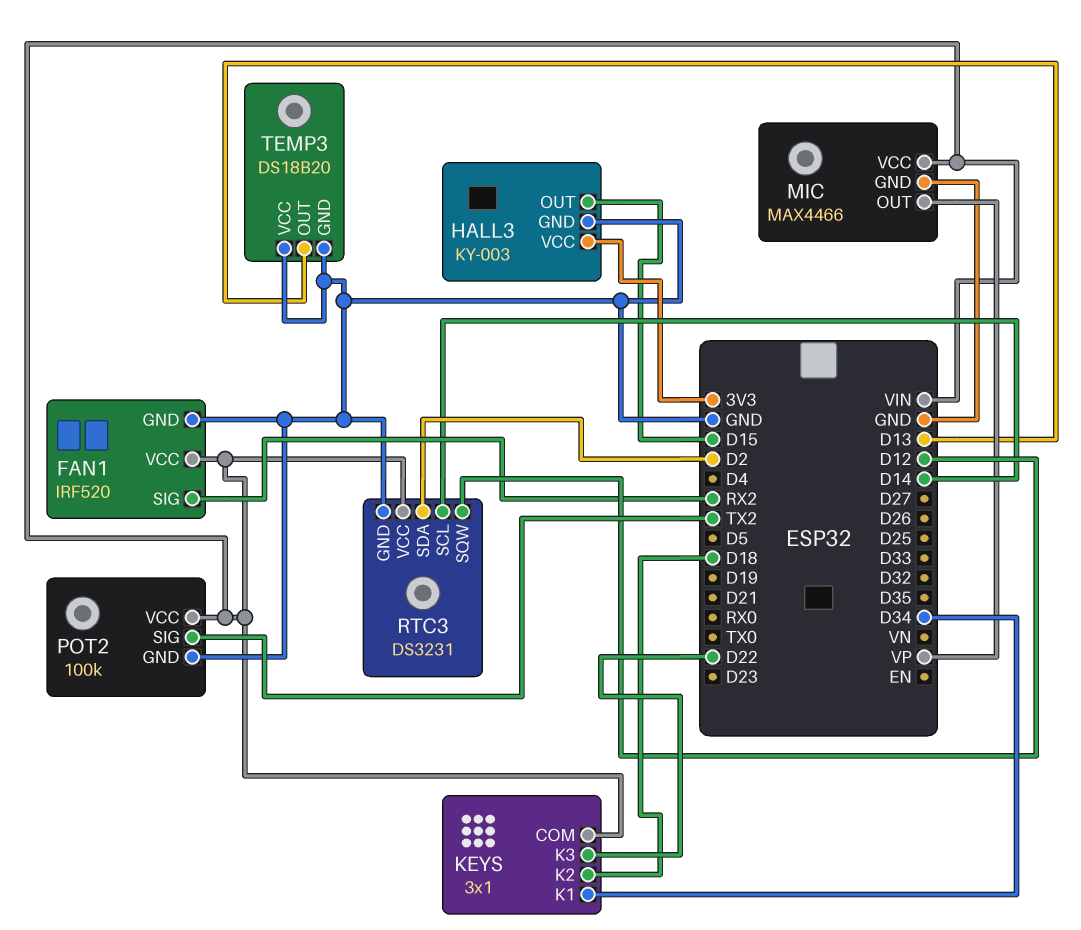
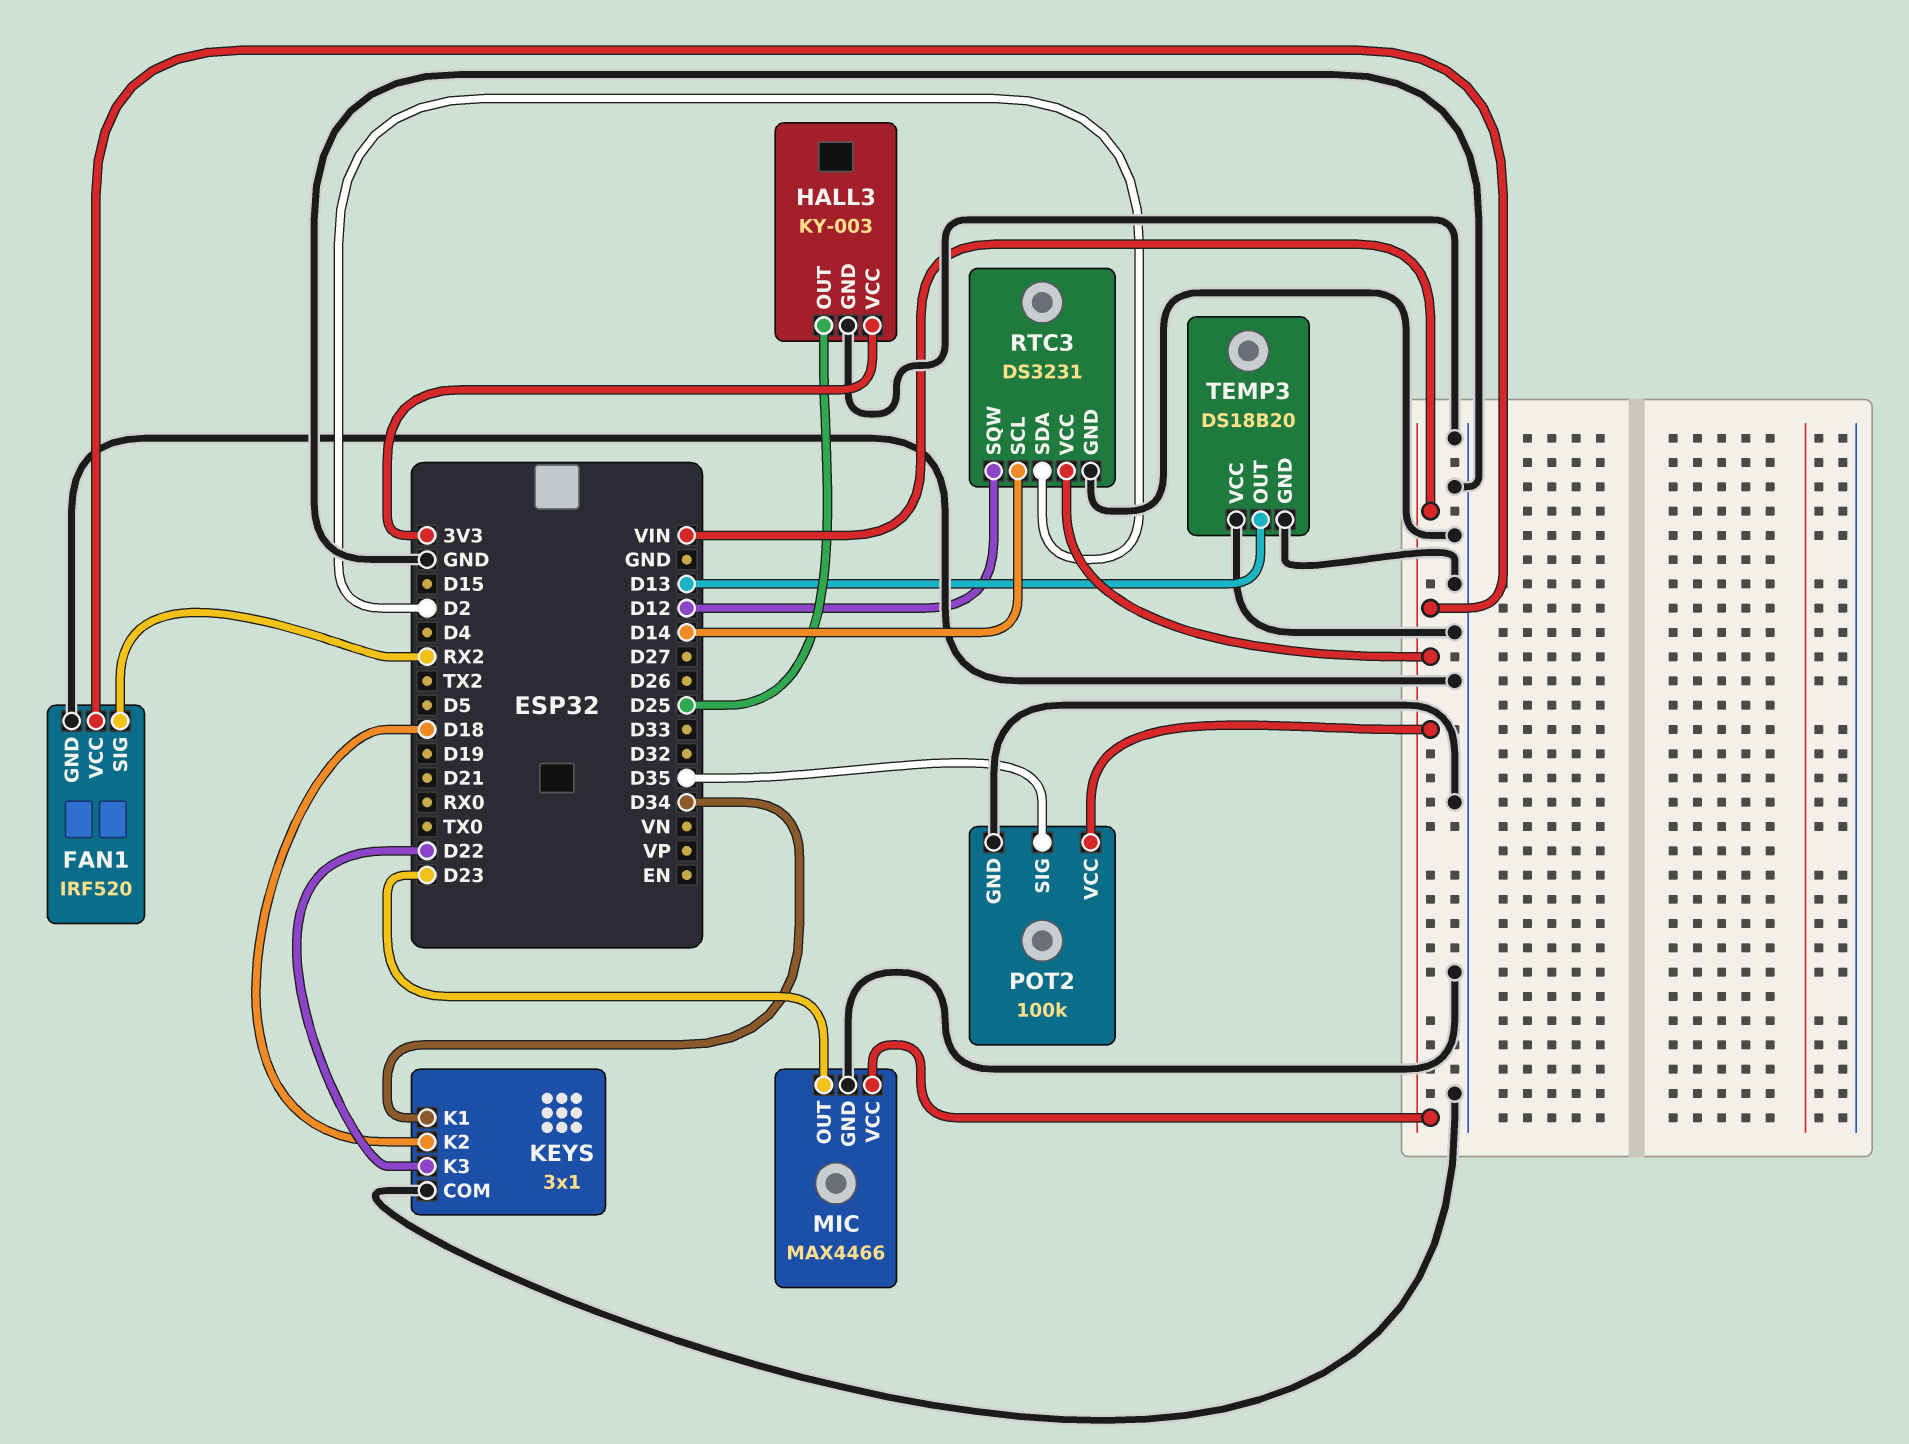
HALL3 pin OUT: D15 -> D25
KEYS pin COM: VIN -> GND
MIC pin OUT: VP -> D23
POT2 pin SIG: TX2 -> D35

